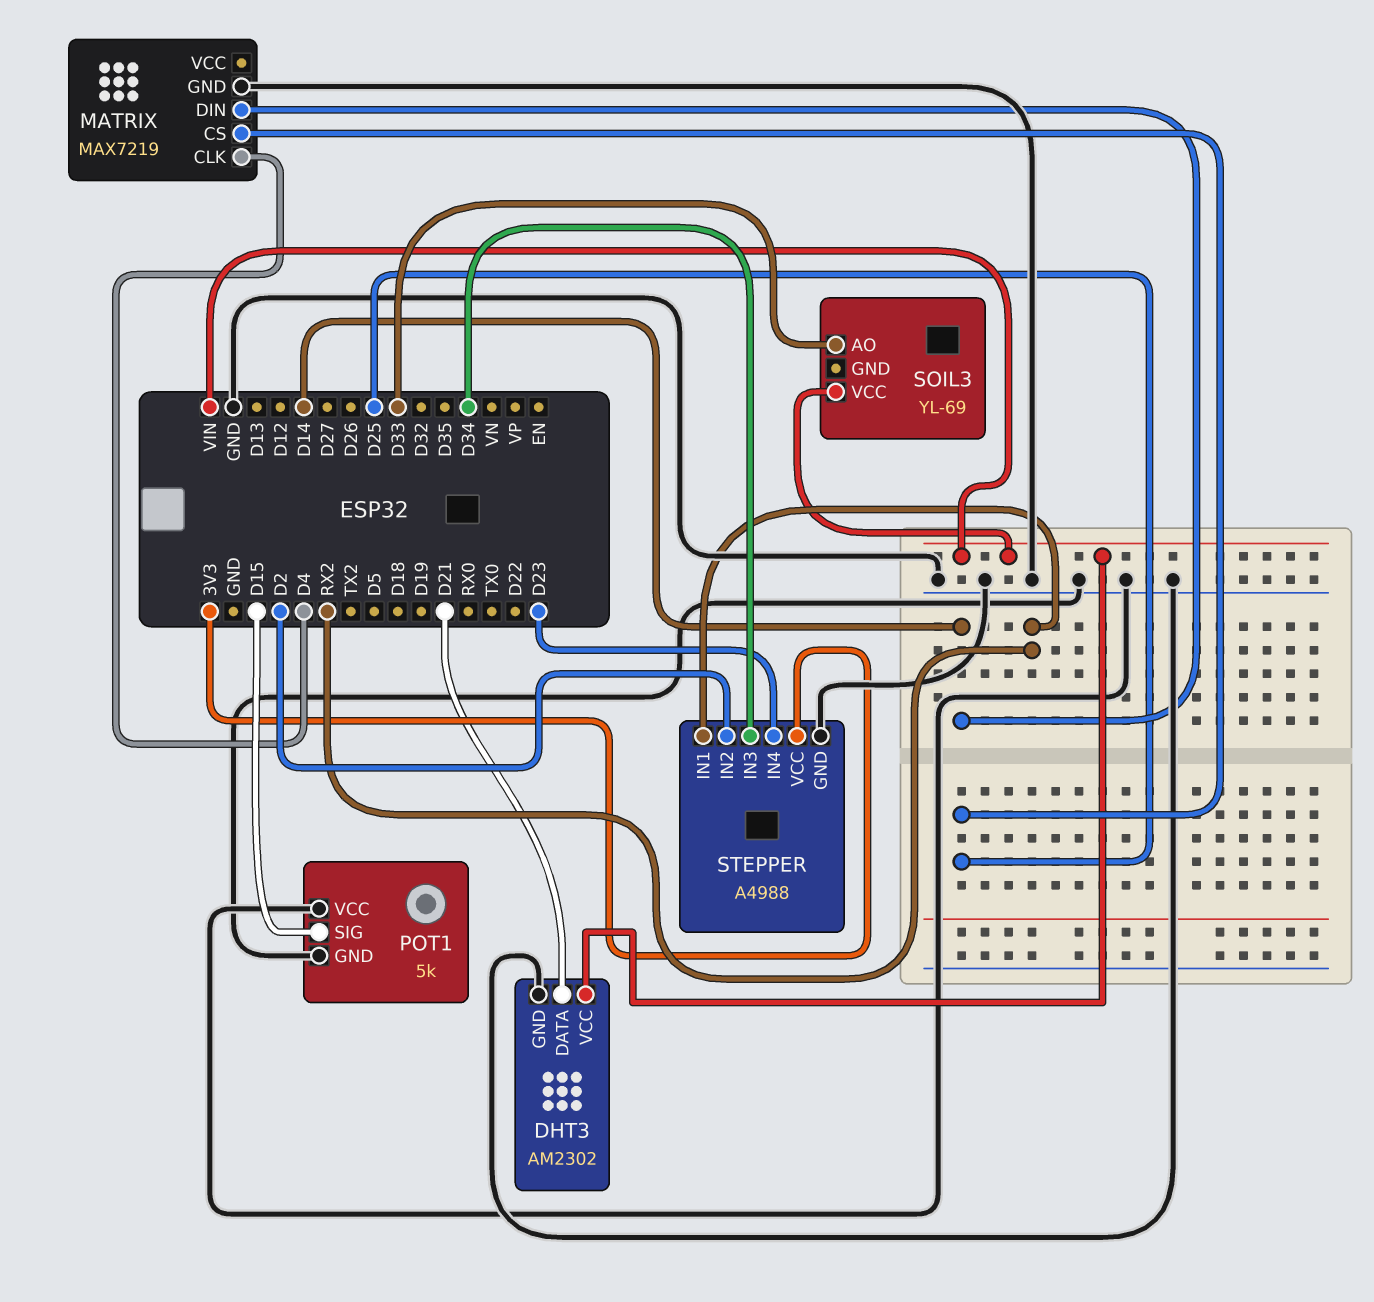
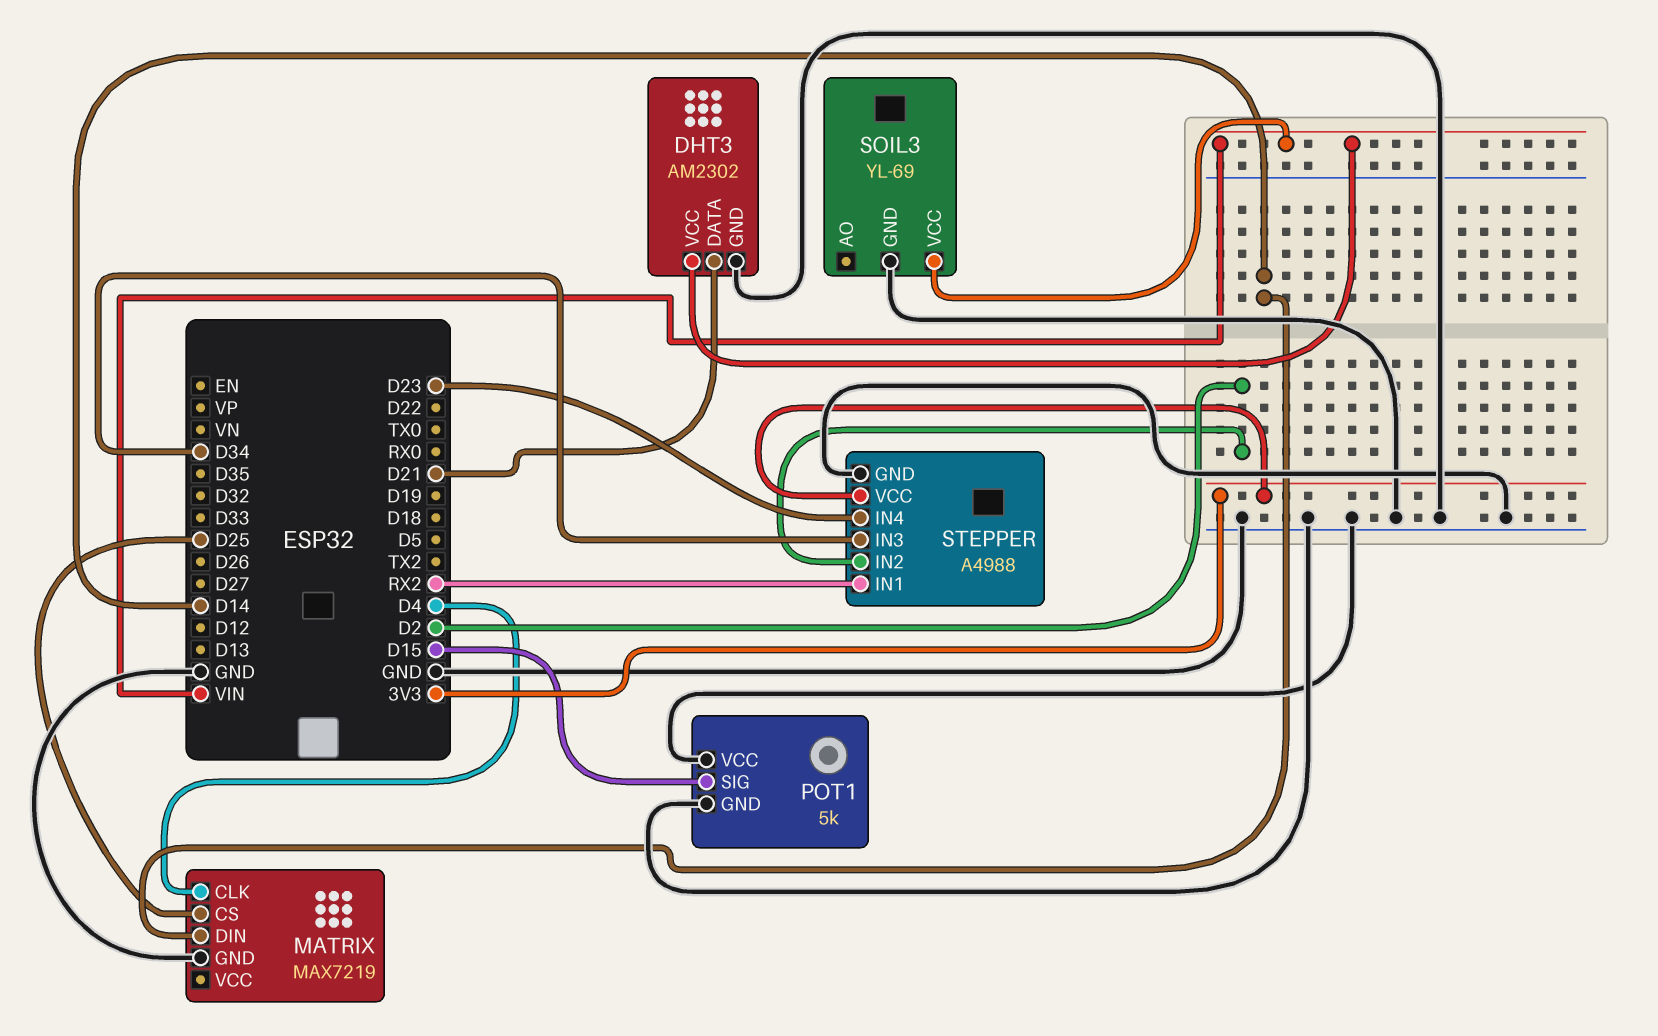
SOIL3 pin AO: D33 -> none
SOIL3 pin GND: none -> GND

